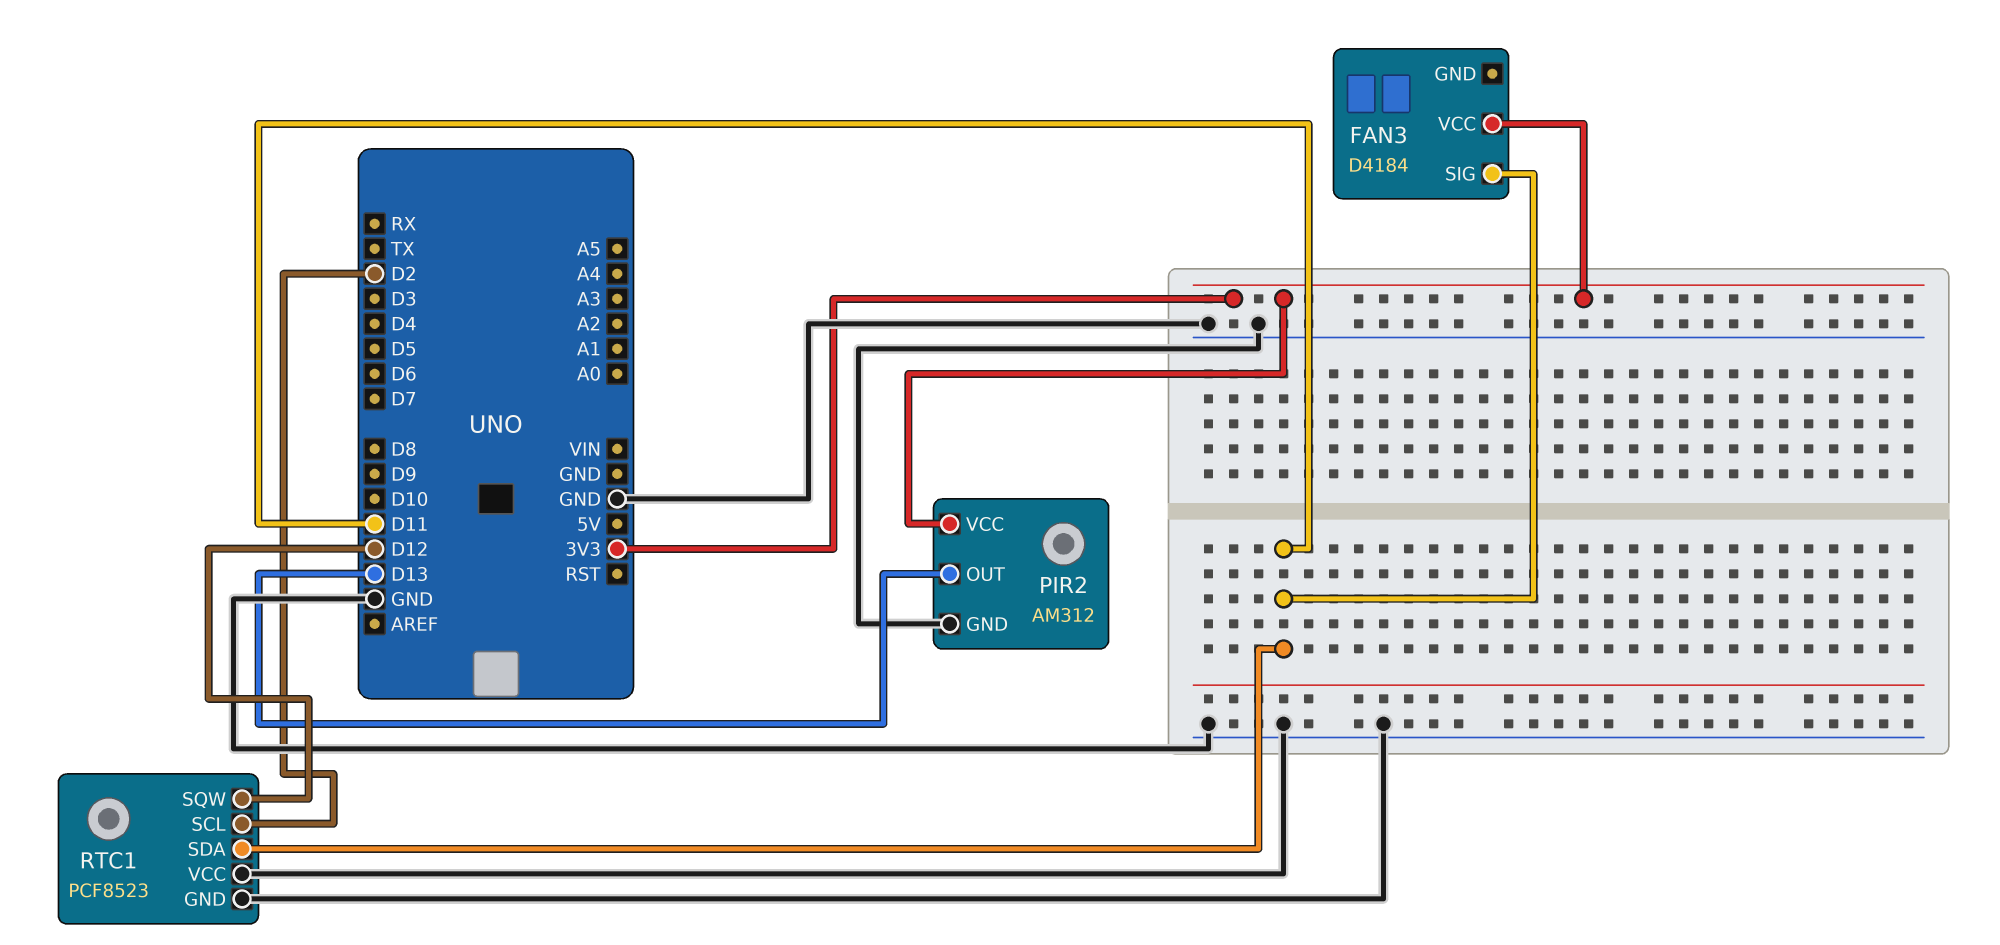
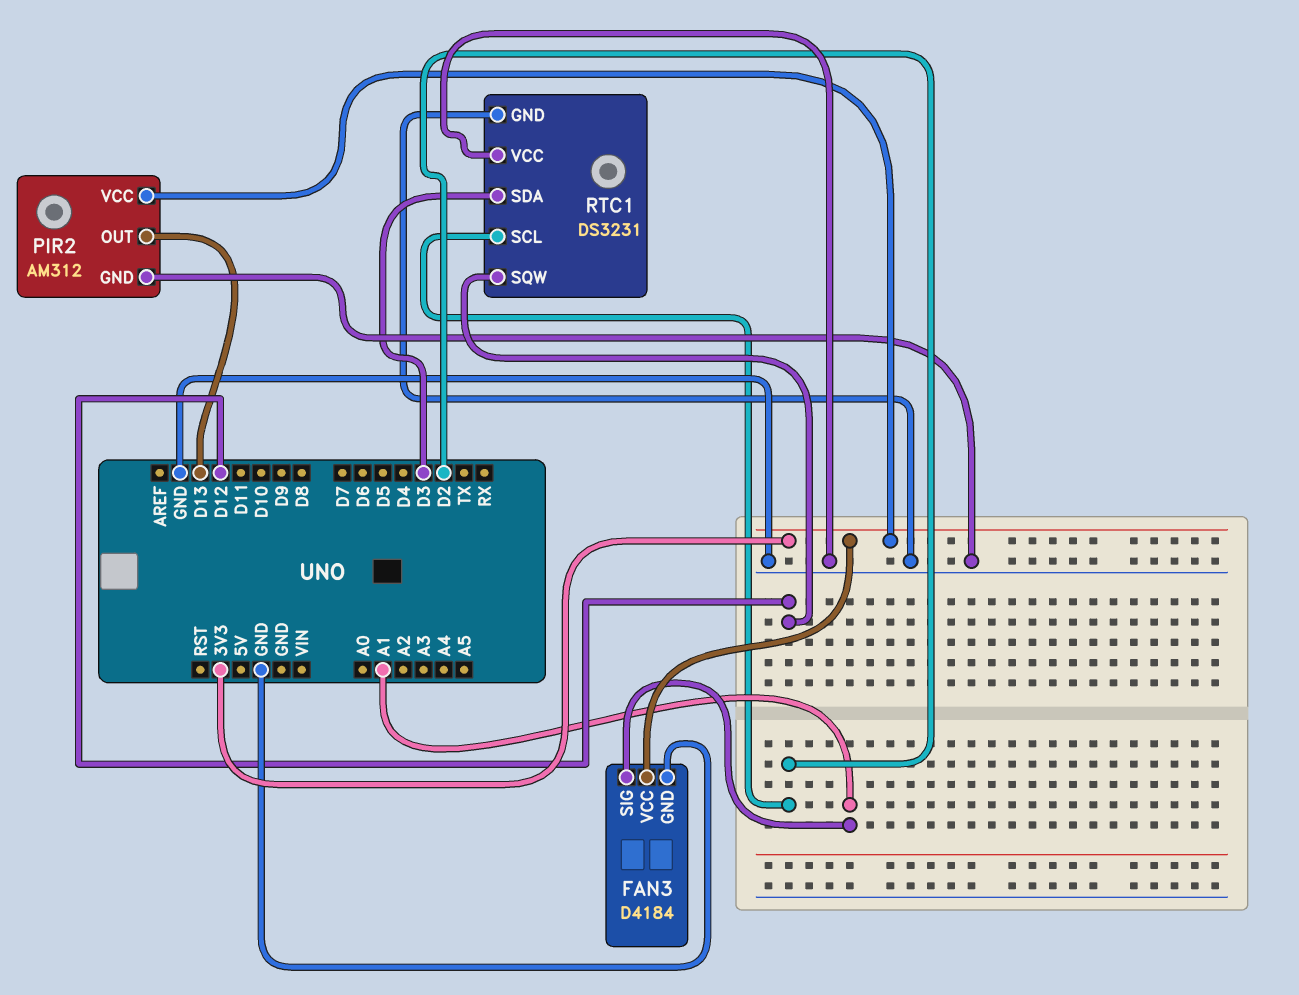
FAN3 pin GND: none -> GND
FAN3 pin SIG: D11 -> A1
RTC1: PCF8523 -> DS3231
RTC1 pin SDA: D11 -> D3

